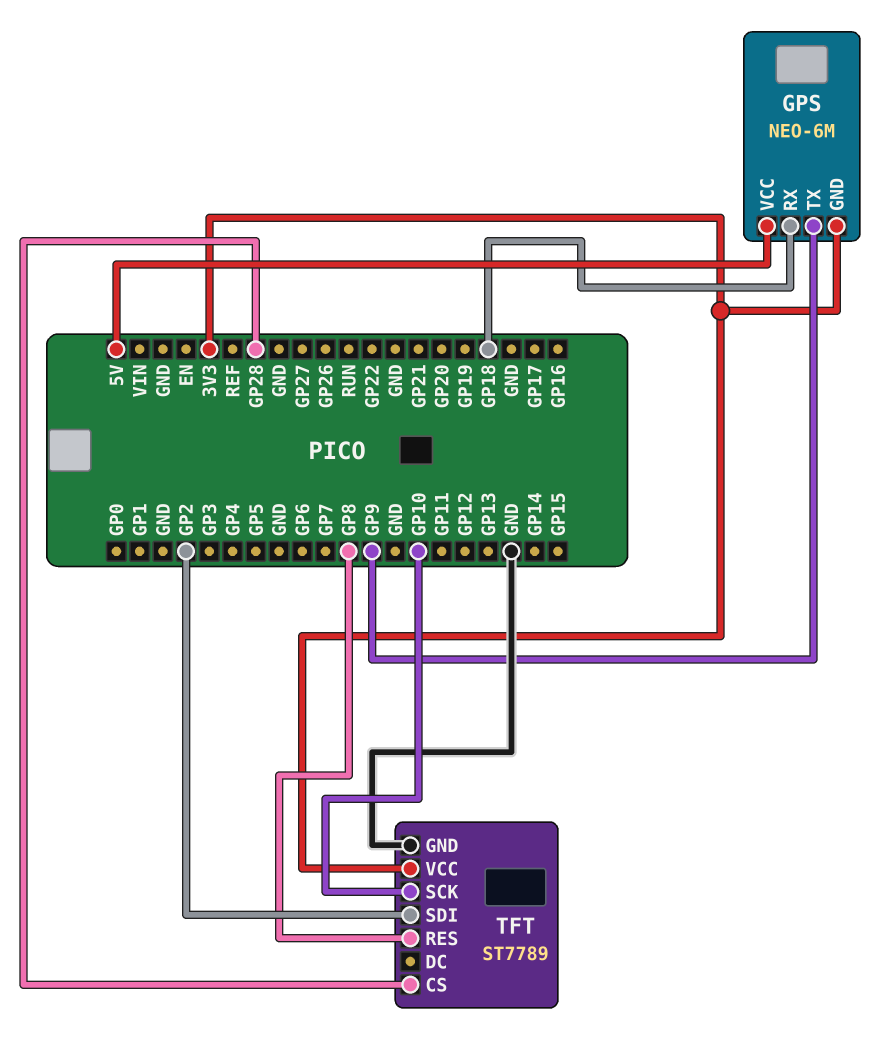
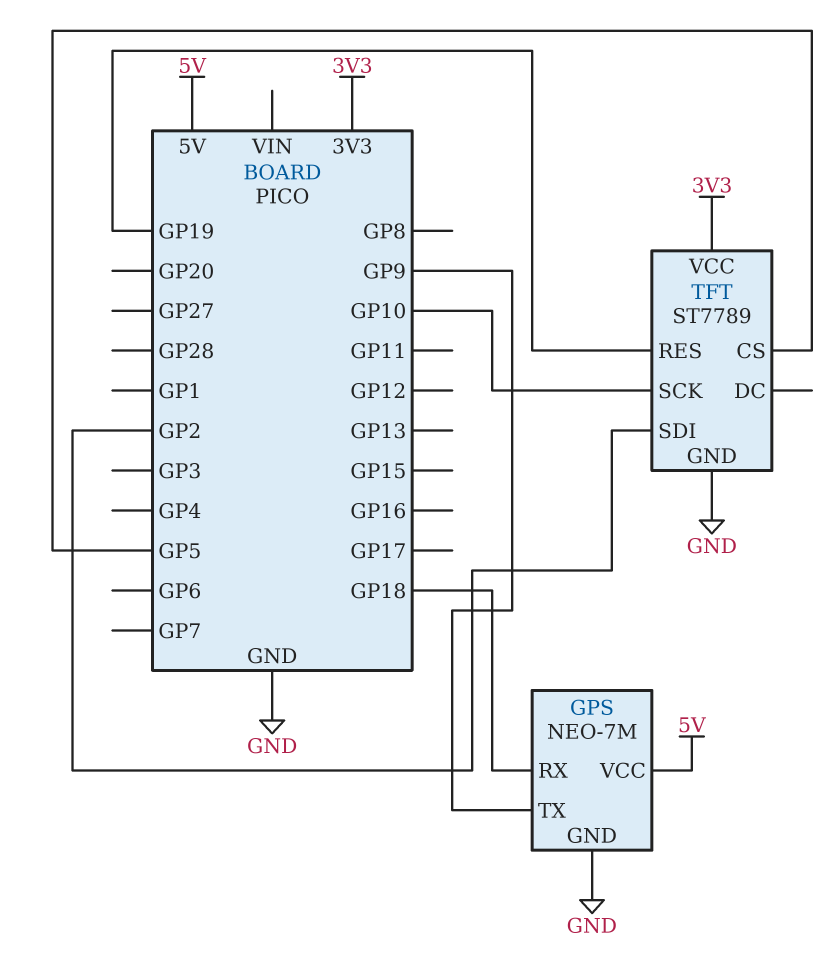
GPS: NEO-6M -> NEO-7M
GPS pin GND: 3V3 -> GND
TFT pin CS: GP28 -> GP5
TFT pin RES: GP8 -> GP19

